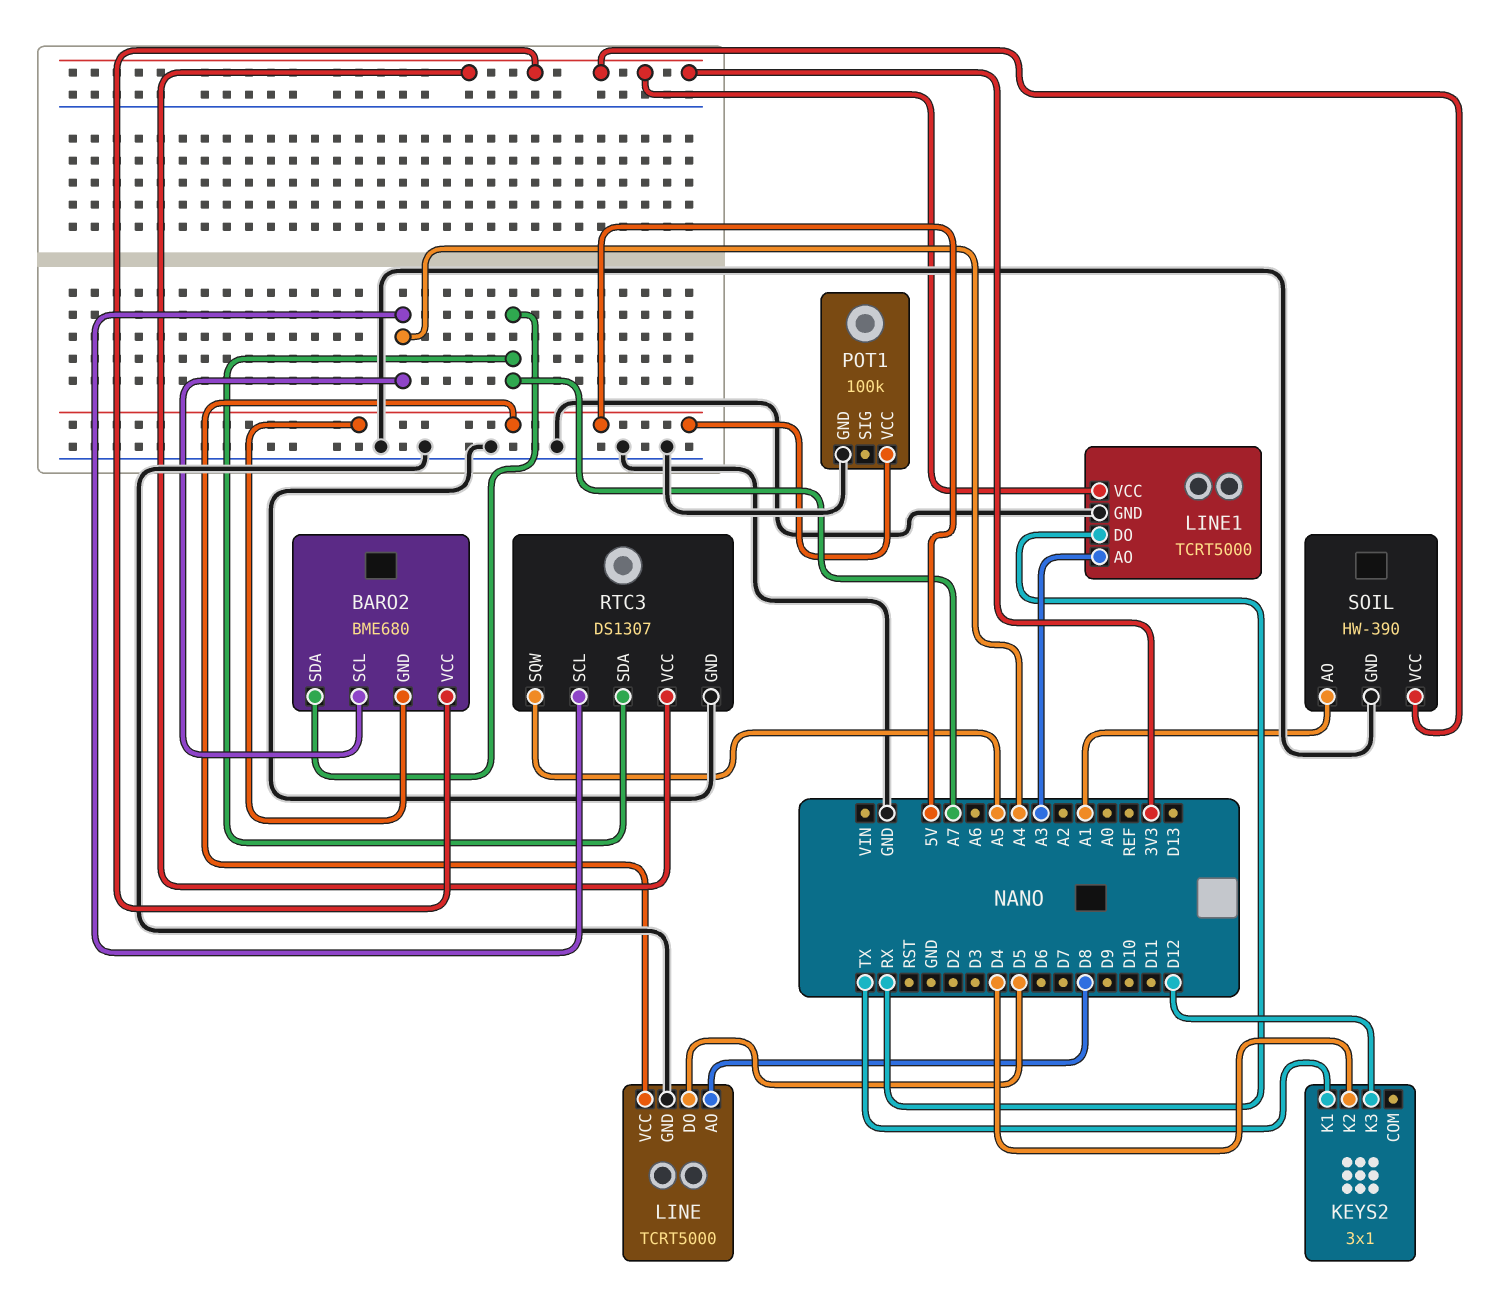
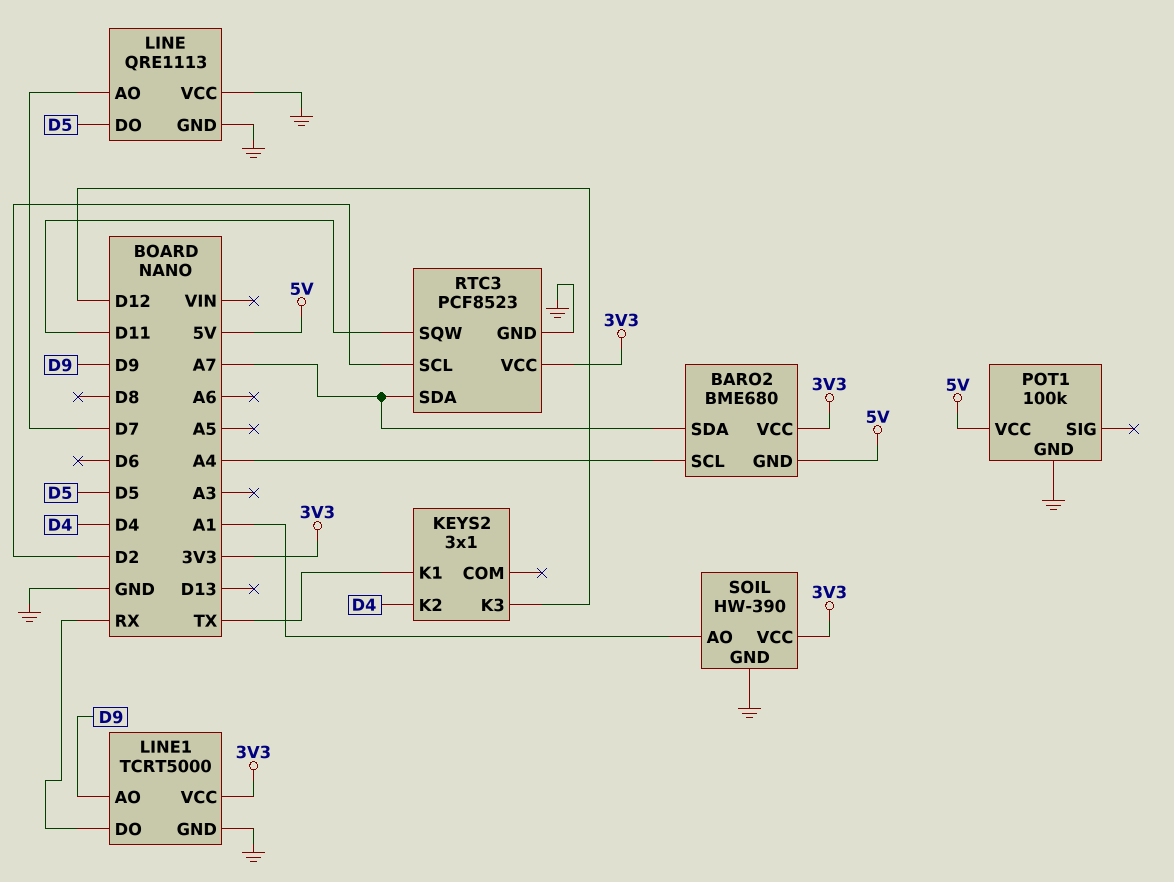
LINE: TCRT5000 -> QRE1113
LINE pin AO: D8 -> D7
LINE pin VCC: 5V -> GND
LINE1 pin AO: A3 -> D9
RTC3: DS1307 -> PCF8523
RTC3 pin SCL: A4 -> D2
RTC3 pin SQW: A5 -> D11

